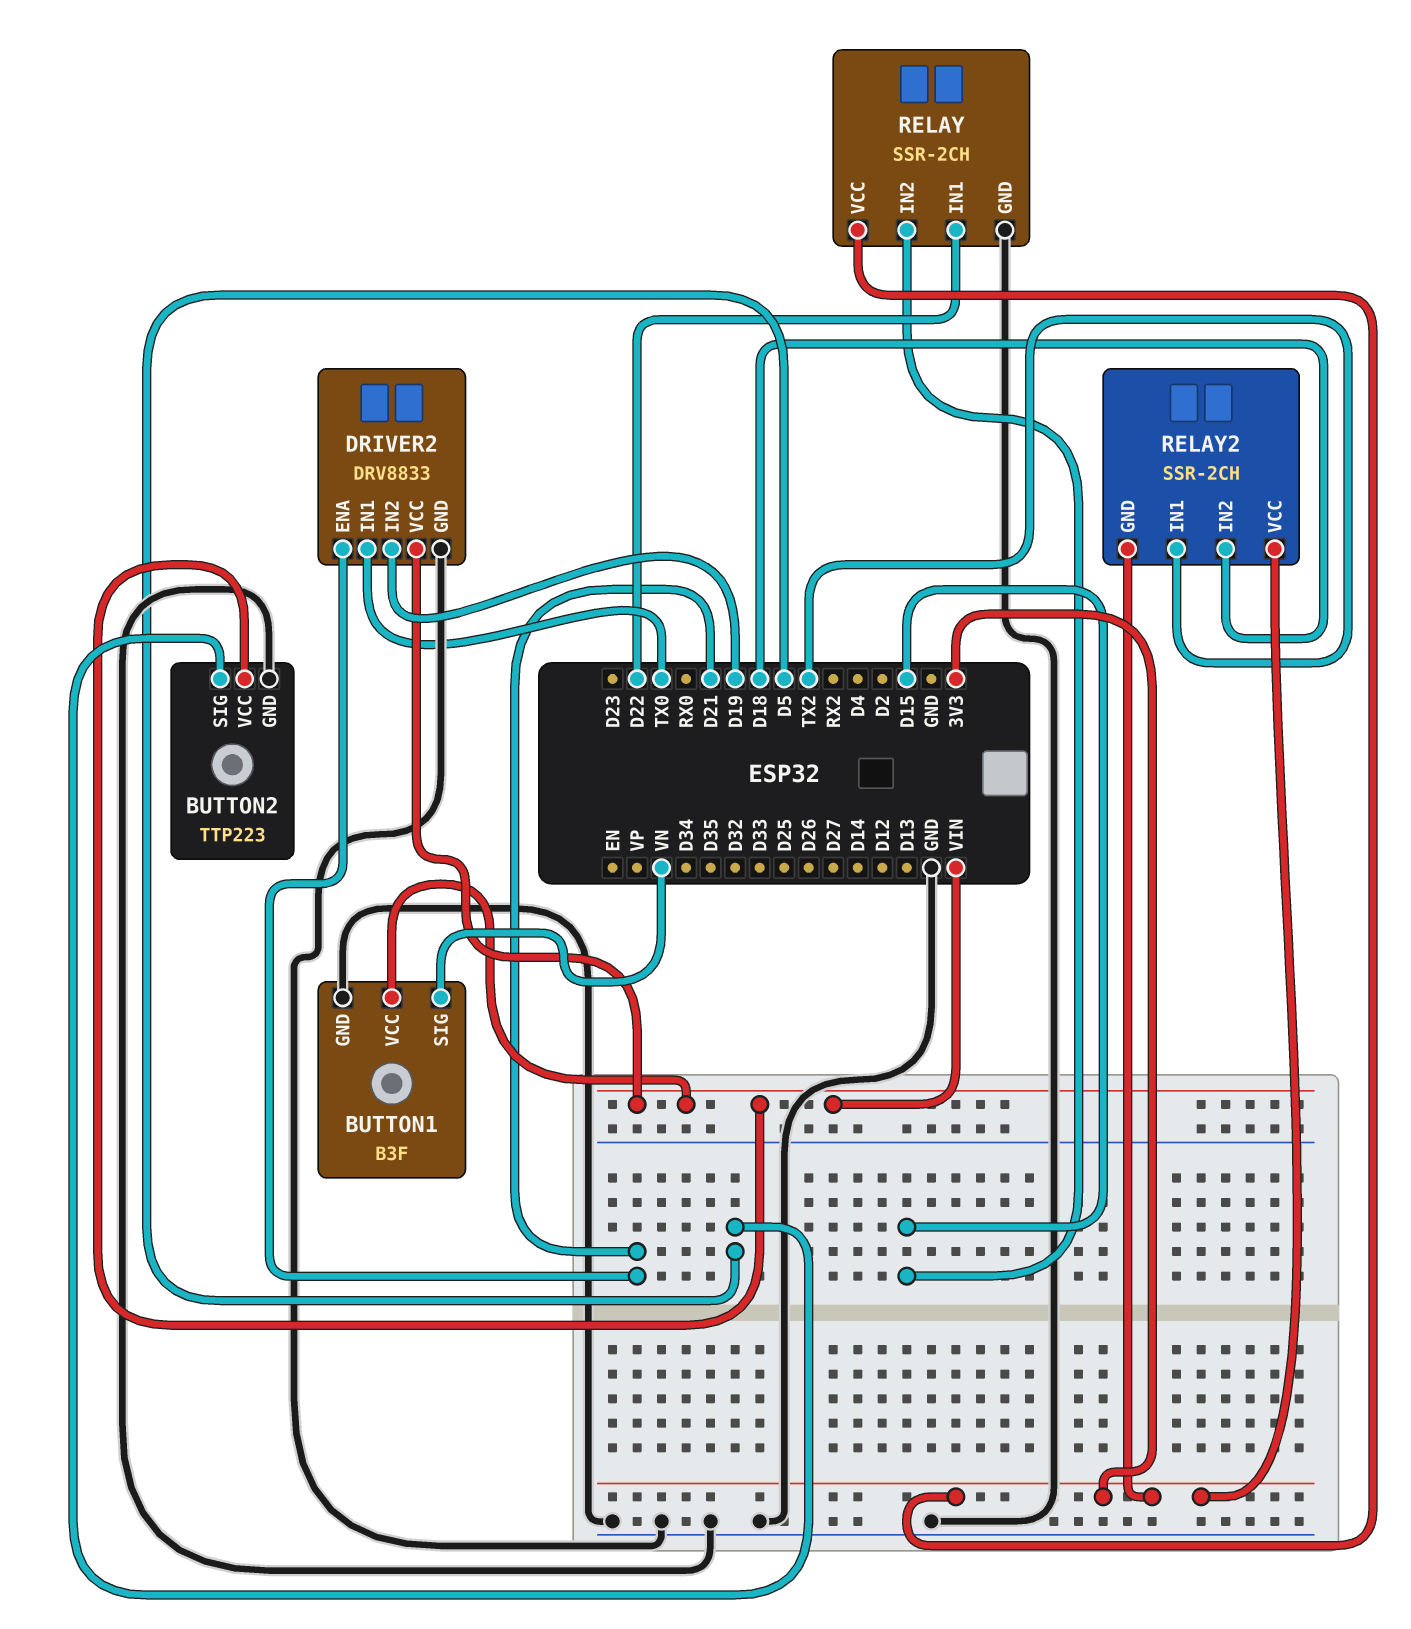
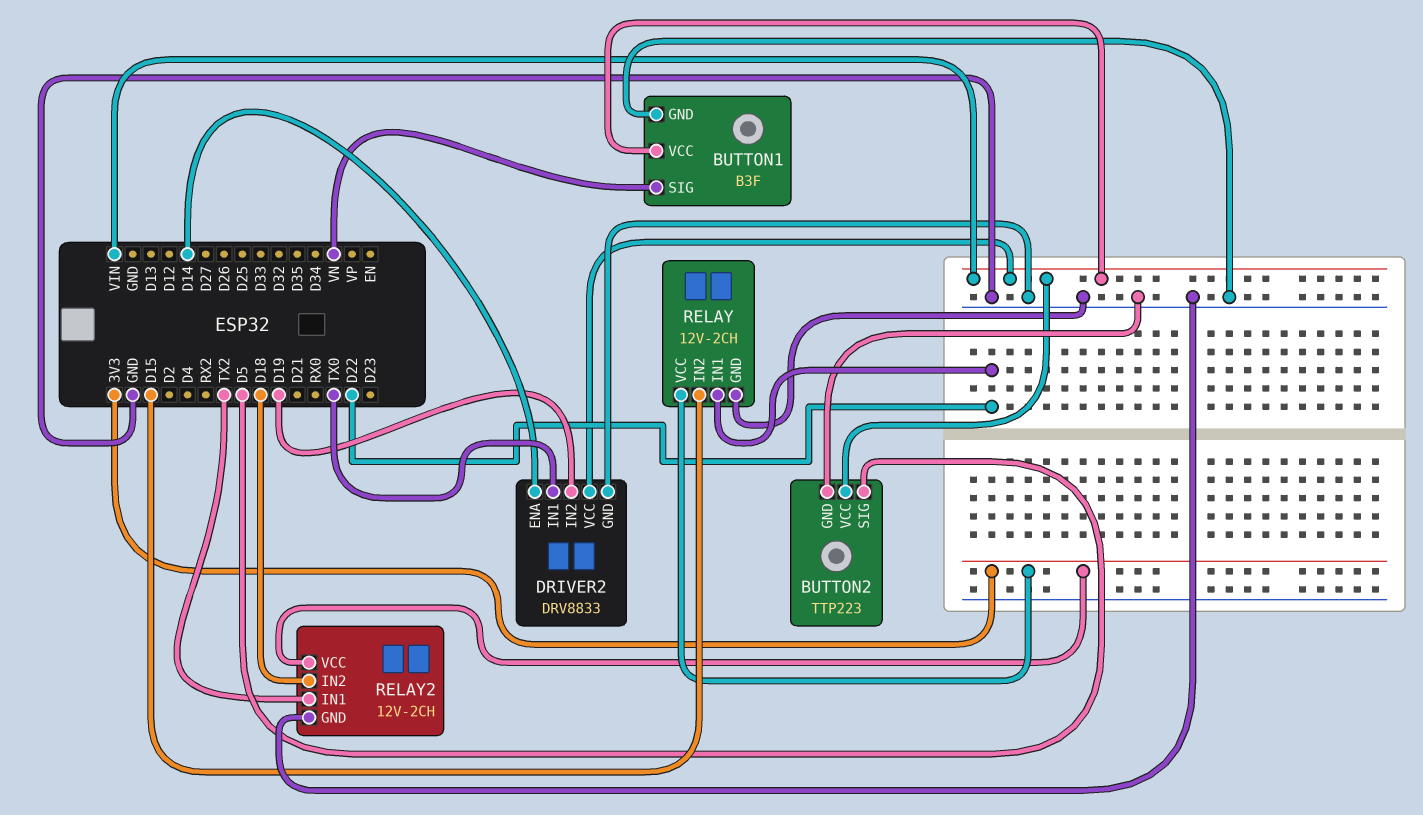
DRIVER2 pin ENA: D21 -> D14
RELAY: SSR-2CH -> 12V-2CH
RELAY2: SSR-2CH -> 12V-2CH
RELAY2 pin GND: 3V3 -> GND

